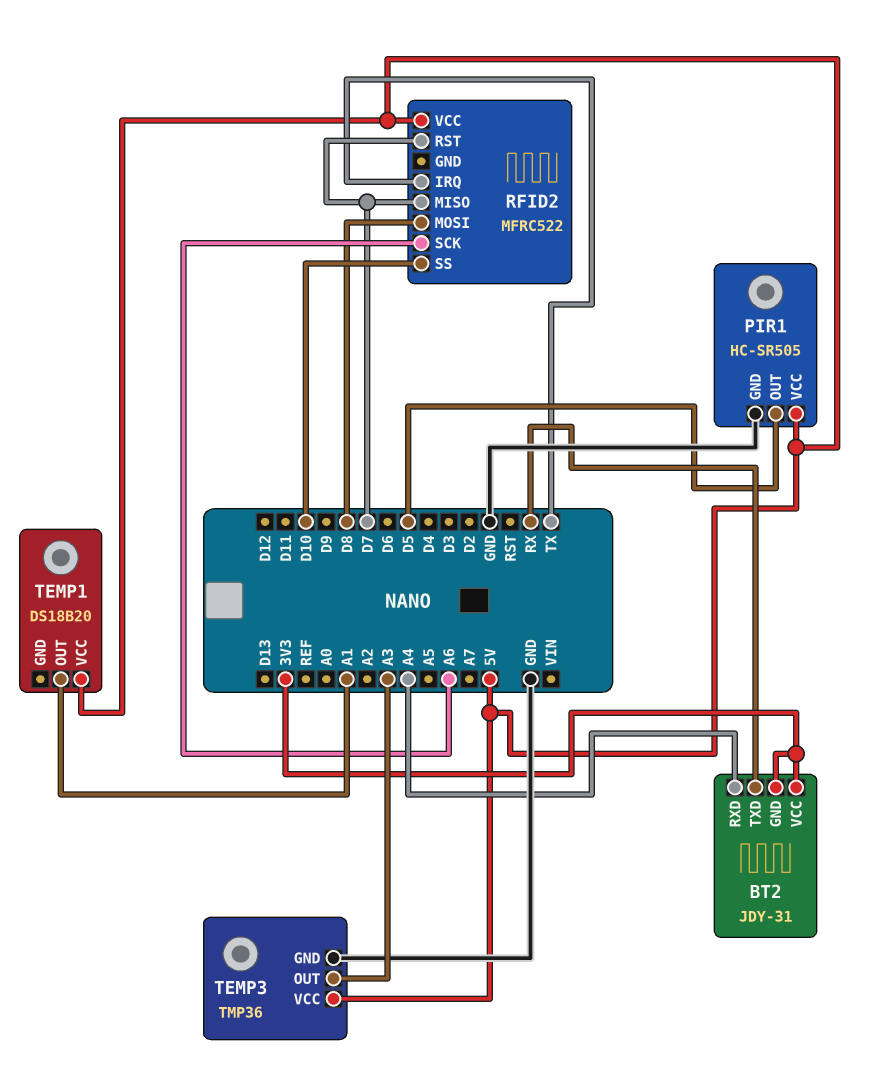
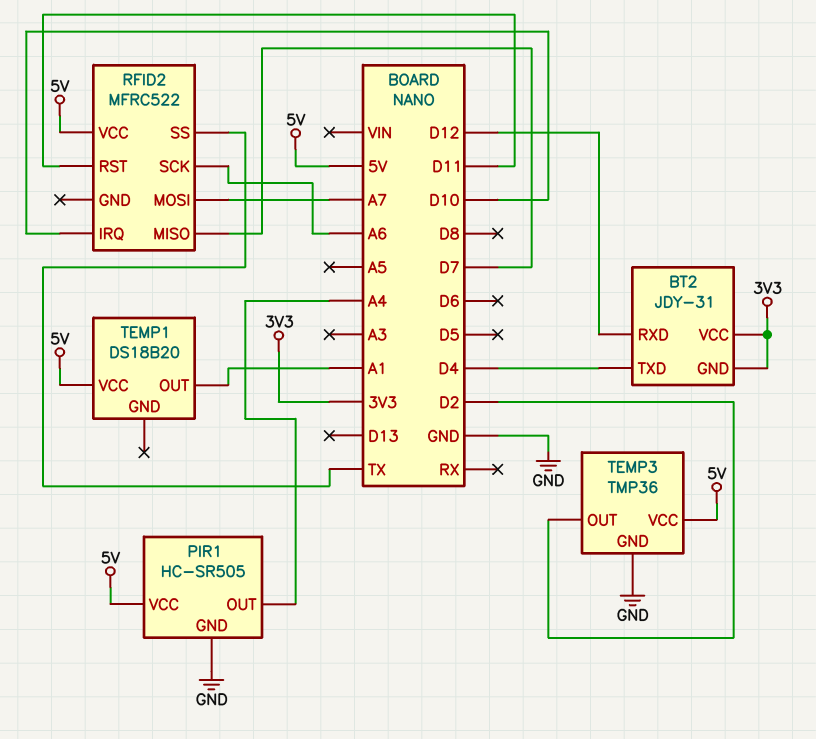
BT2 pin RXD: A4 -> D12
BT2 pin TXD: RX -> D4
PIR1 pin OUT: D5 -> A4
RFID2 pin IRQ: TX -> D10
RFID2 pin MOSI: D8 -> A7
RFID2 pin RST: D7 -> D11
RFID2 pin SS: D10 -> TX
TEMP3 pin OUT: A3 -> D2

